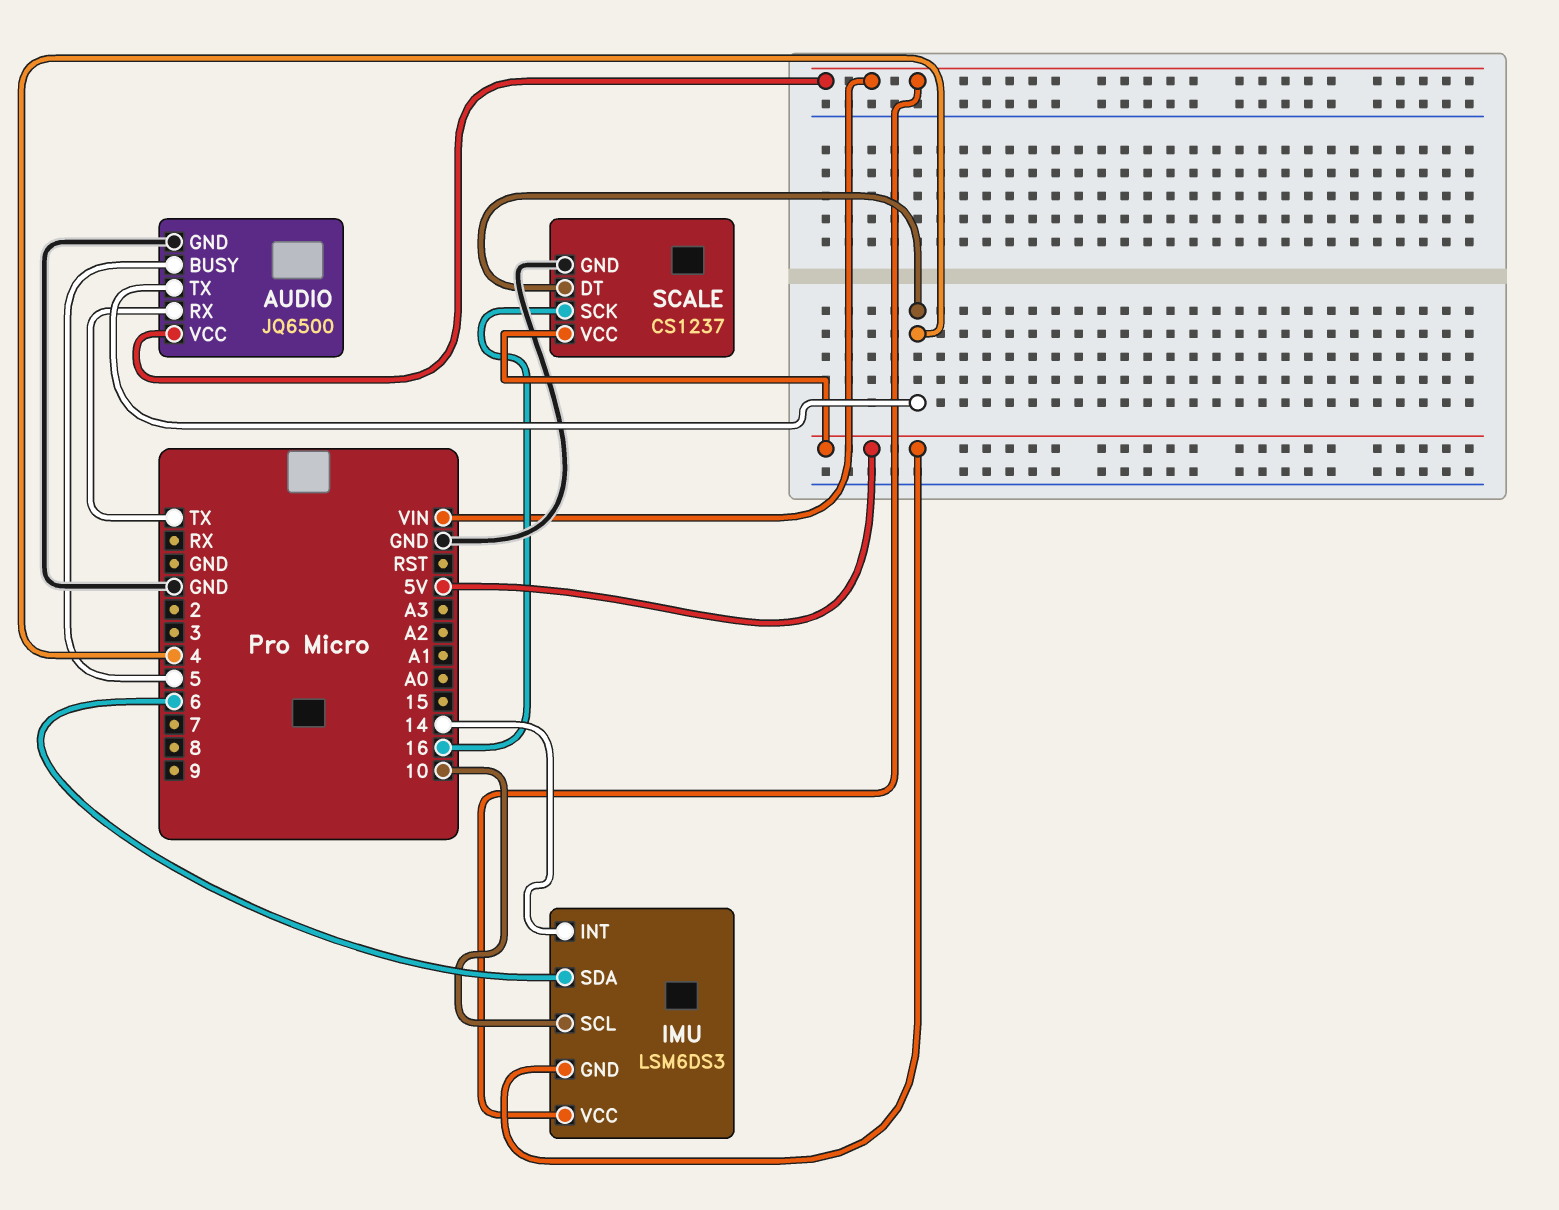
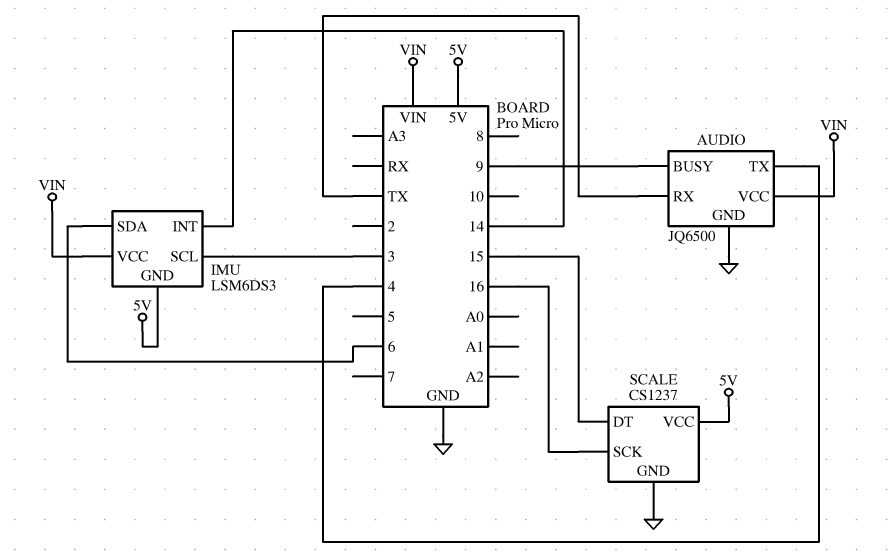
AUDIO pin BUSY: 5 -> 9
IMU pin SCL: 10 -> 3
SCALE pin DT: 4 -> 15

